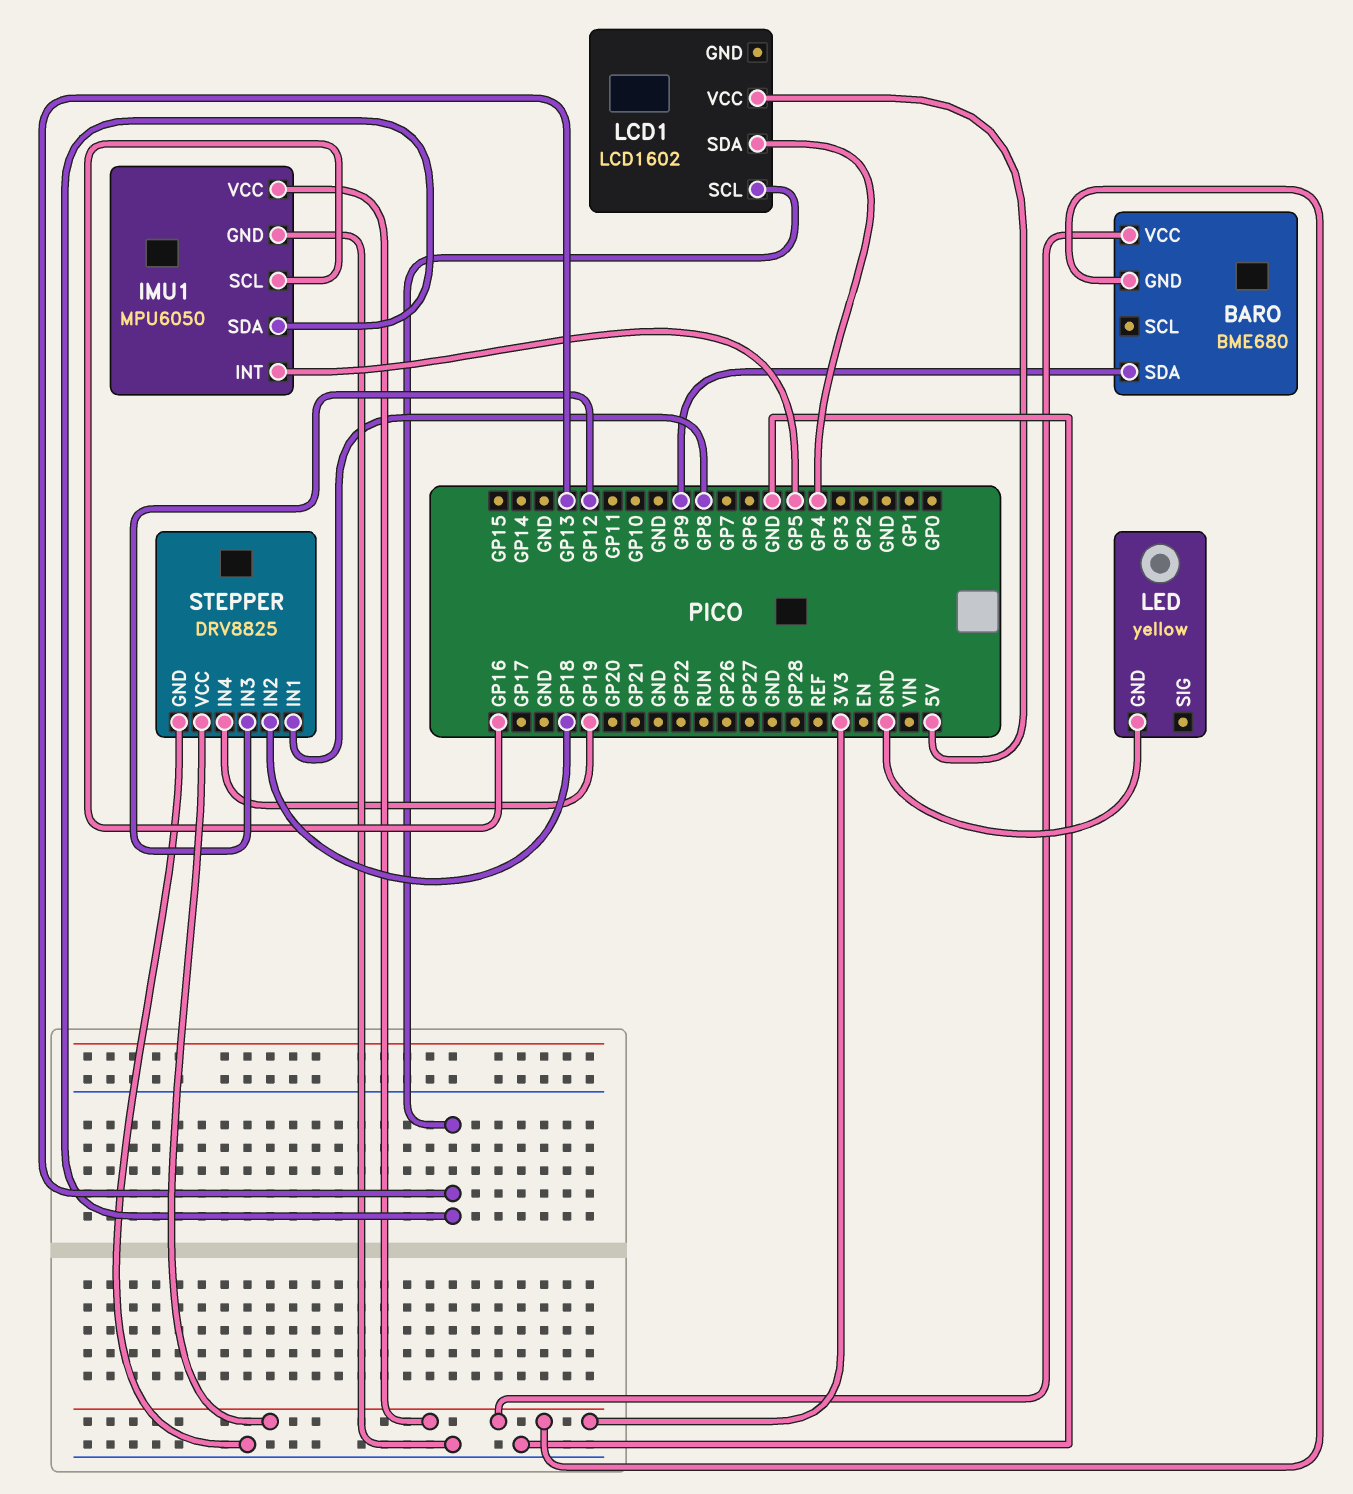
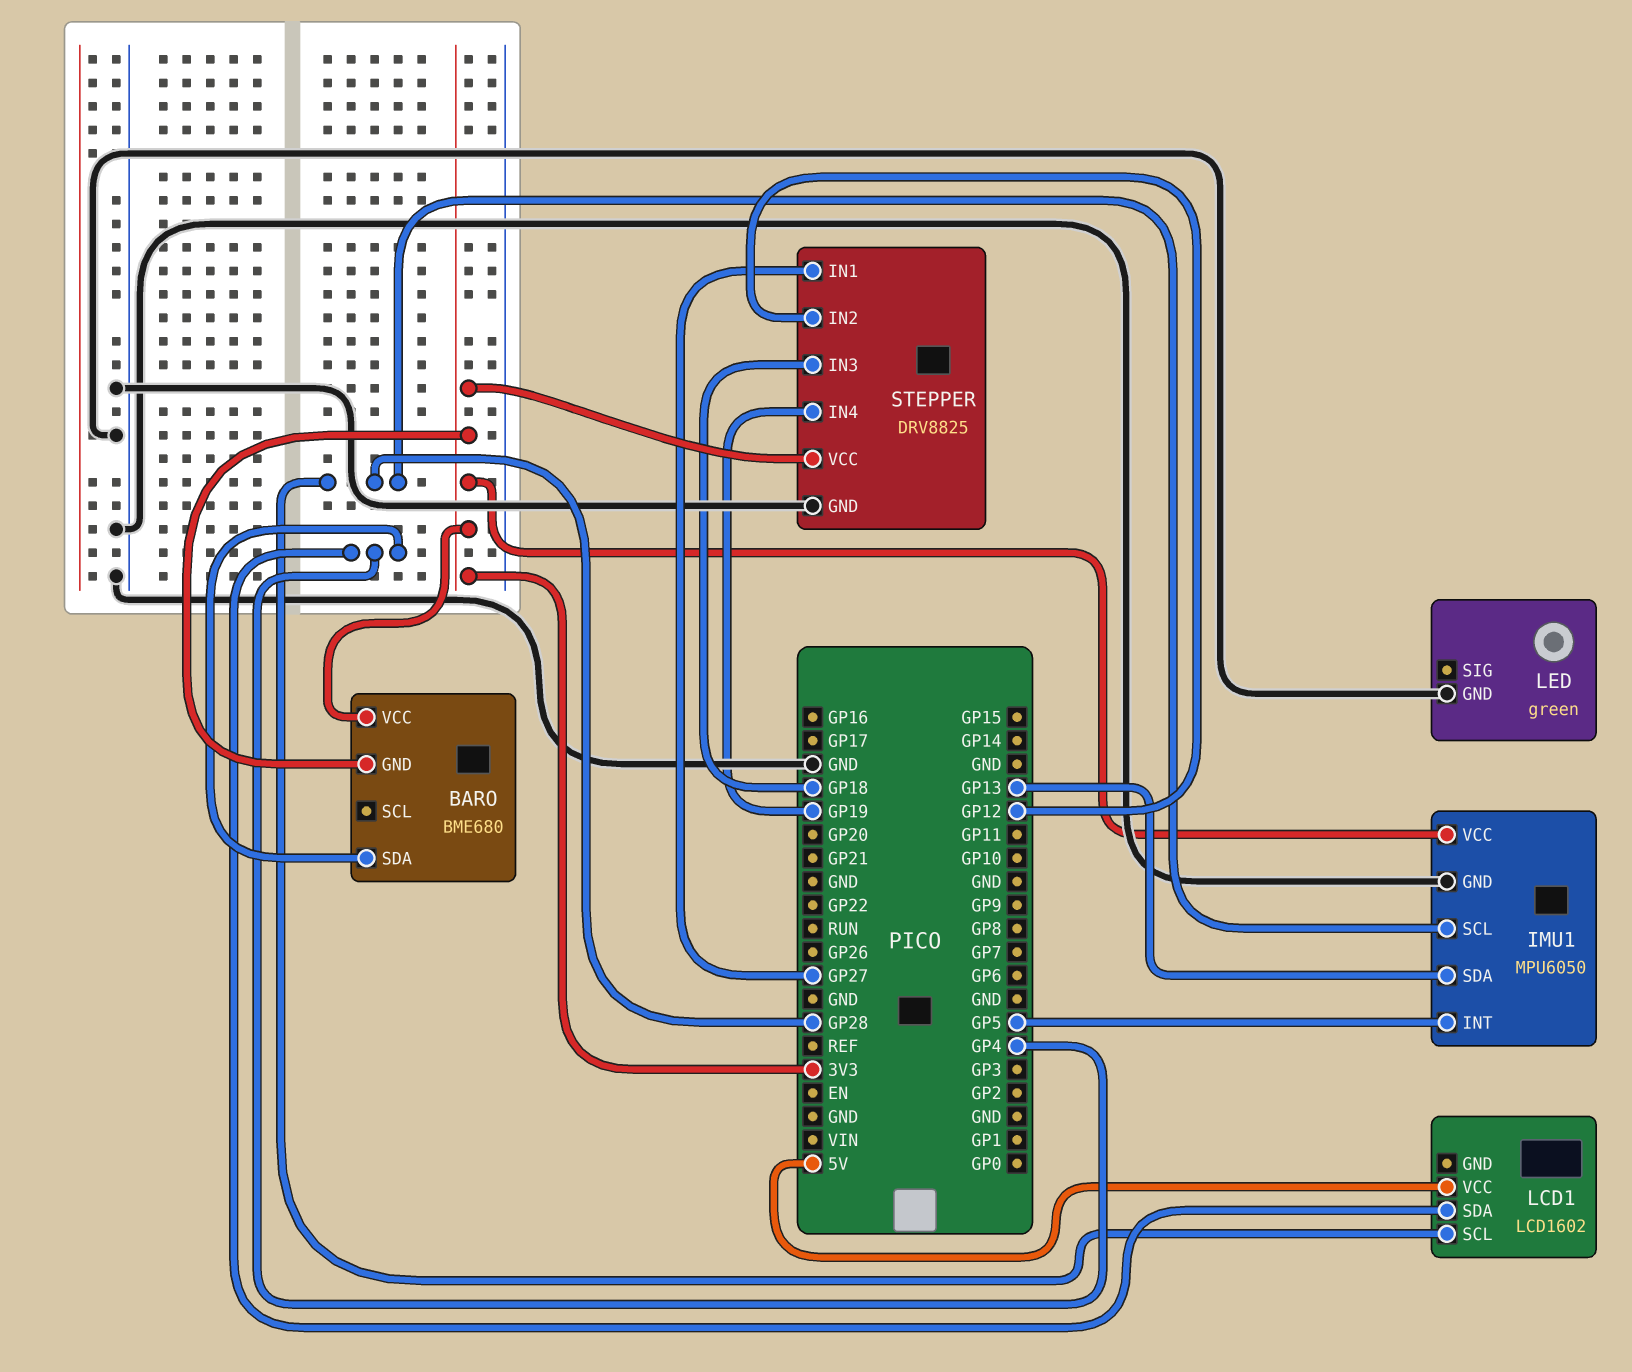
BARO pin SDA: GP9 -> GP4
IMU1 pin SCL: GP16 -> GP28
LCD1 pin SCL: GP13 -> GP28
LED: yellow -> green
STEPPER pin IN1: GP8 -> GP27
STEPPER pin IN2: GP18 -> GP12
STEPPER pin IN3: GP12 -> GP18

